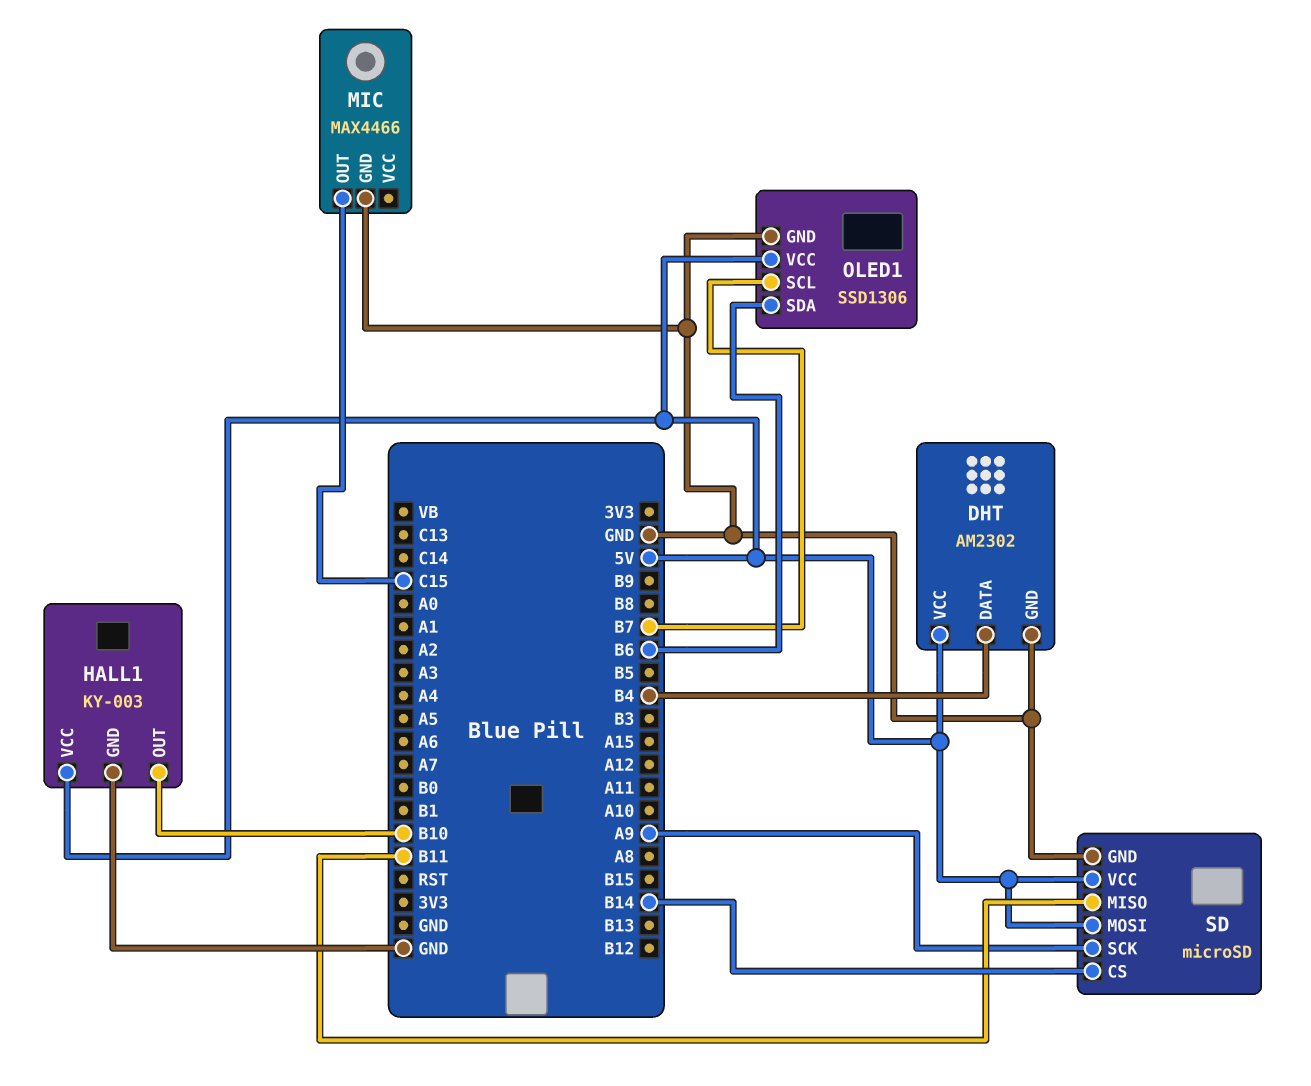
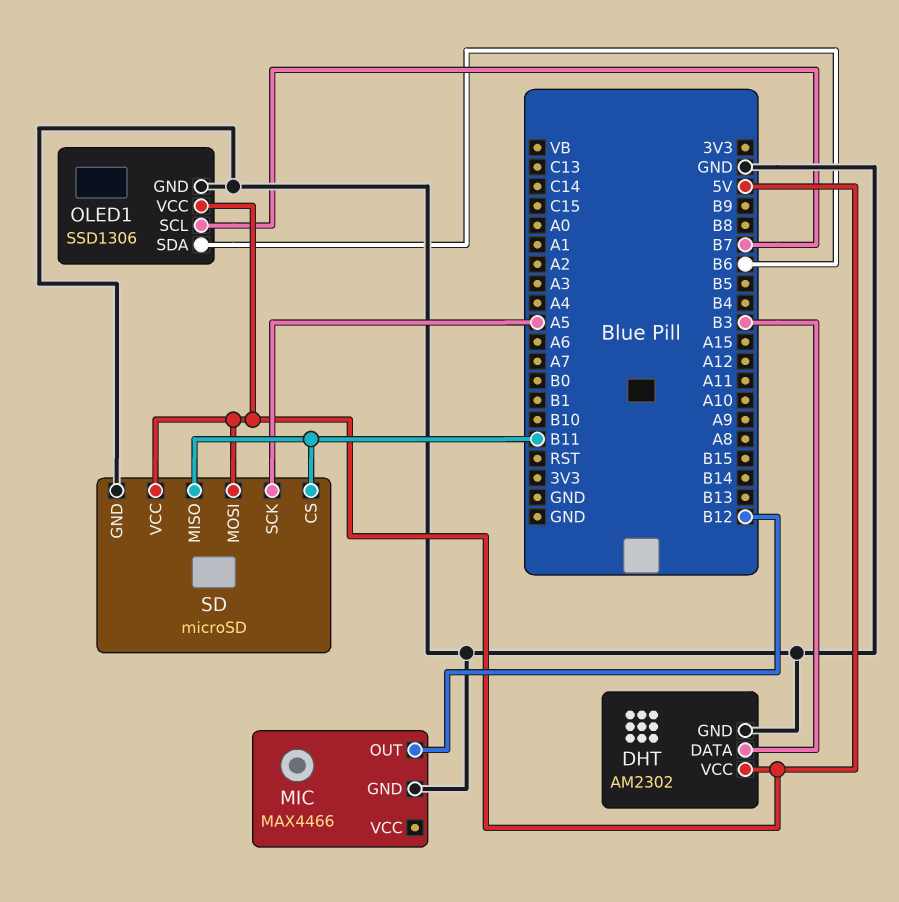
DHT pin DATA: B4 -> B3
HALL1: KY-003 -> none
HALL1 pin GND: GND -> none
HALL1 pin OUT: B10 -> none
HALL1 pin VCC: 5V -> none
MIC pin OUT: C15 -> B12
SD pin CS: B14 -> B11
SD pin SCK: A9 -> A5

